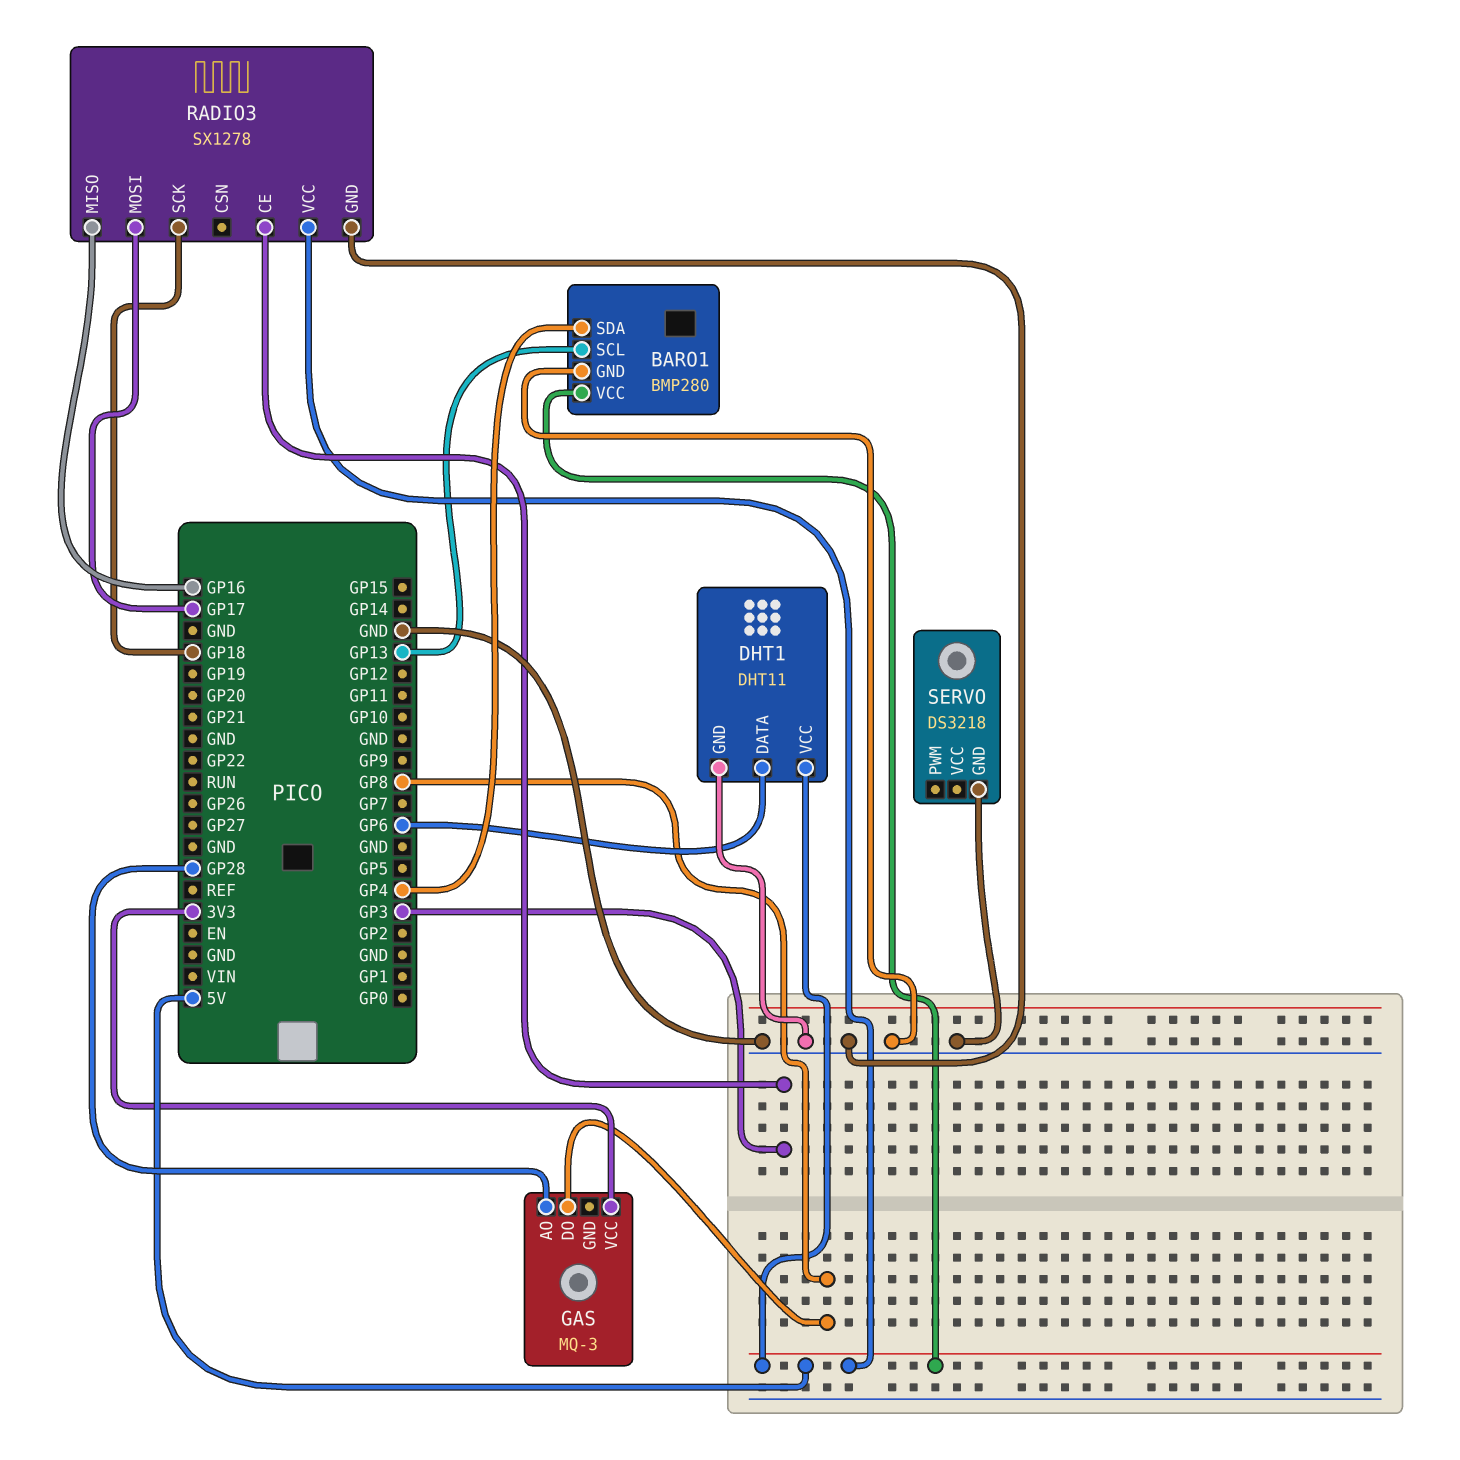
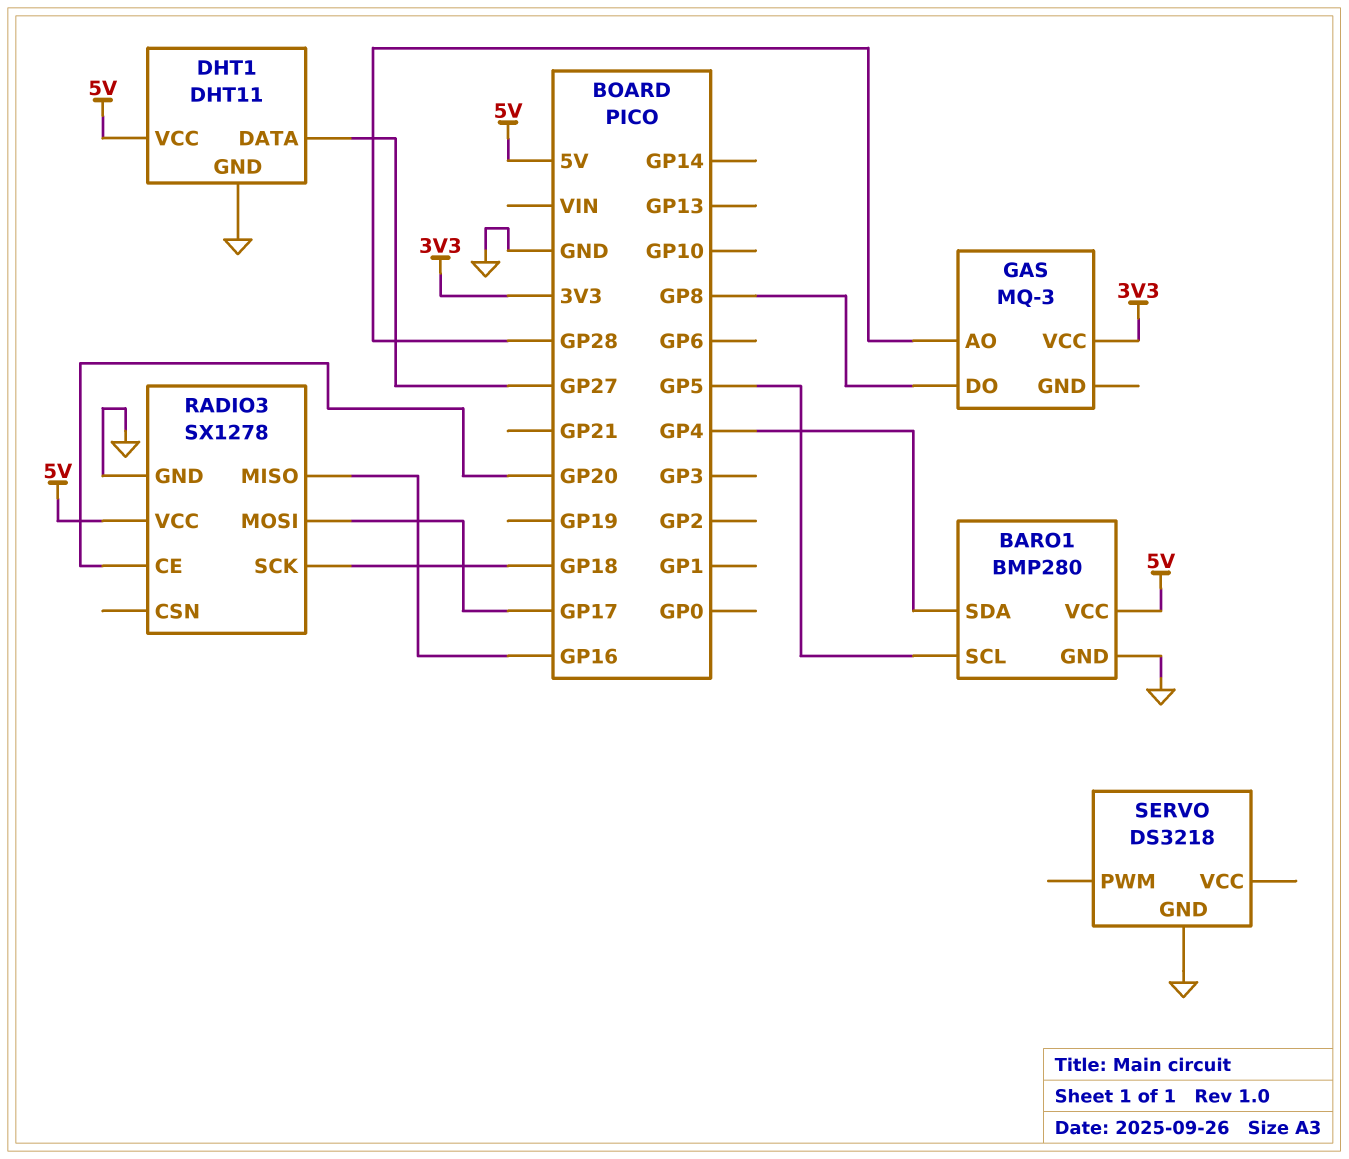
BARO1 pin SCL: GP13 -> GP5
DHT1 pin DATA: GP6 -> GP27
RADIO3 pin CE: GP3 -> GP20

